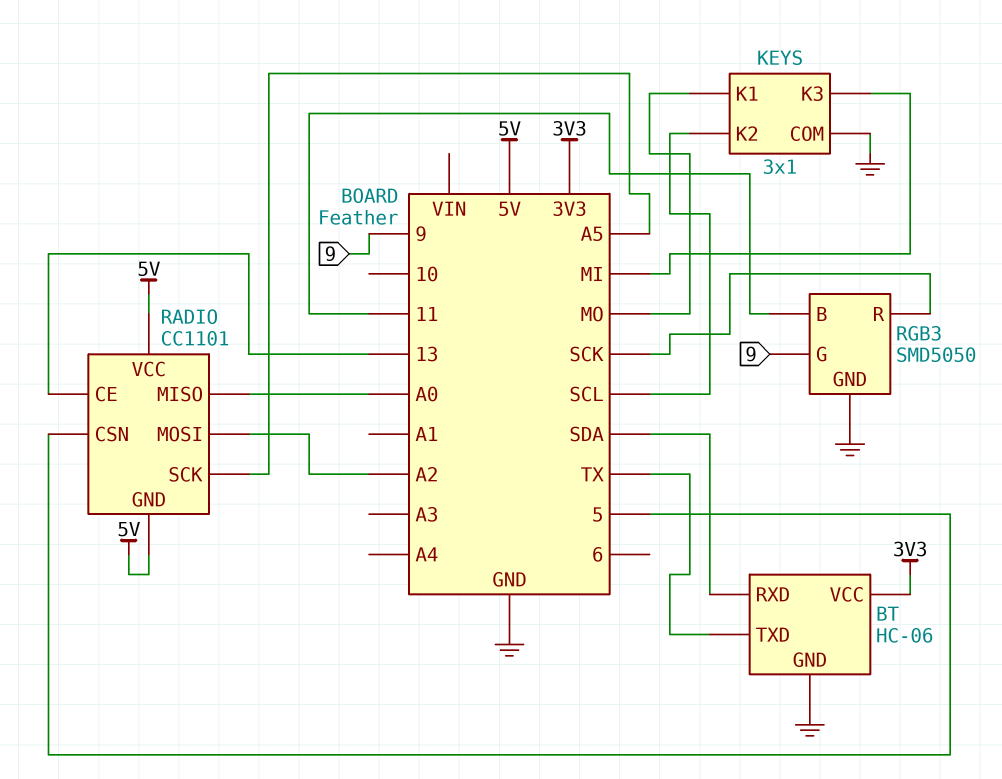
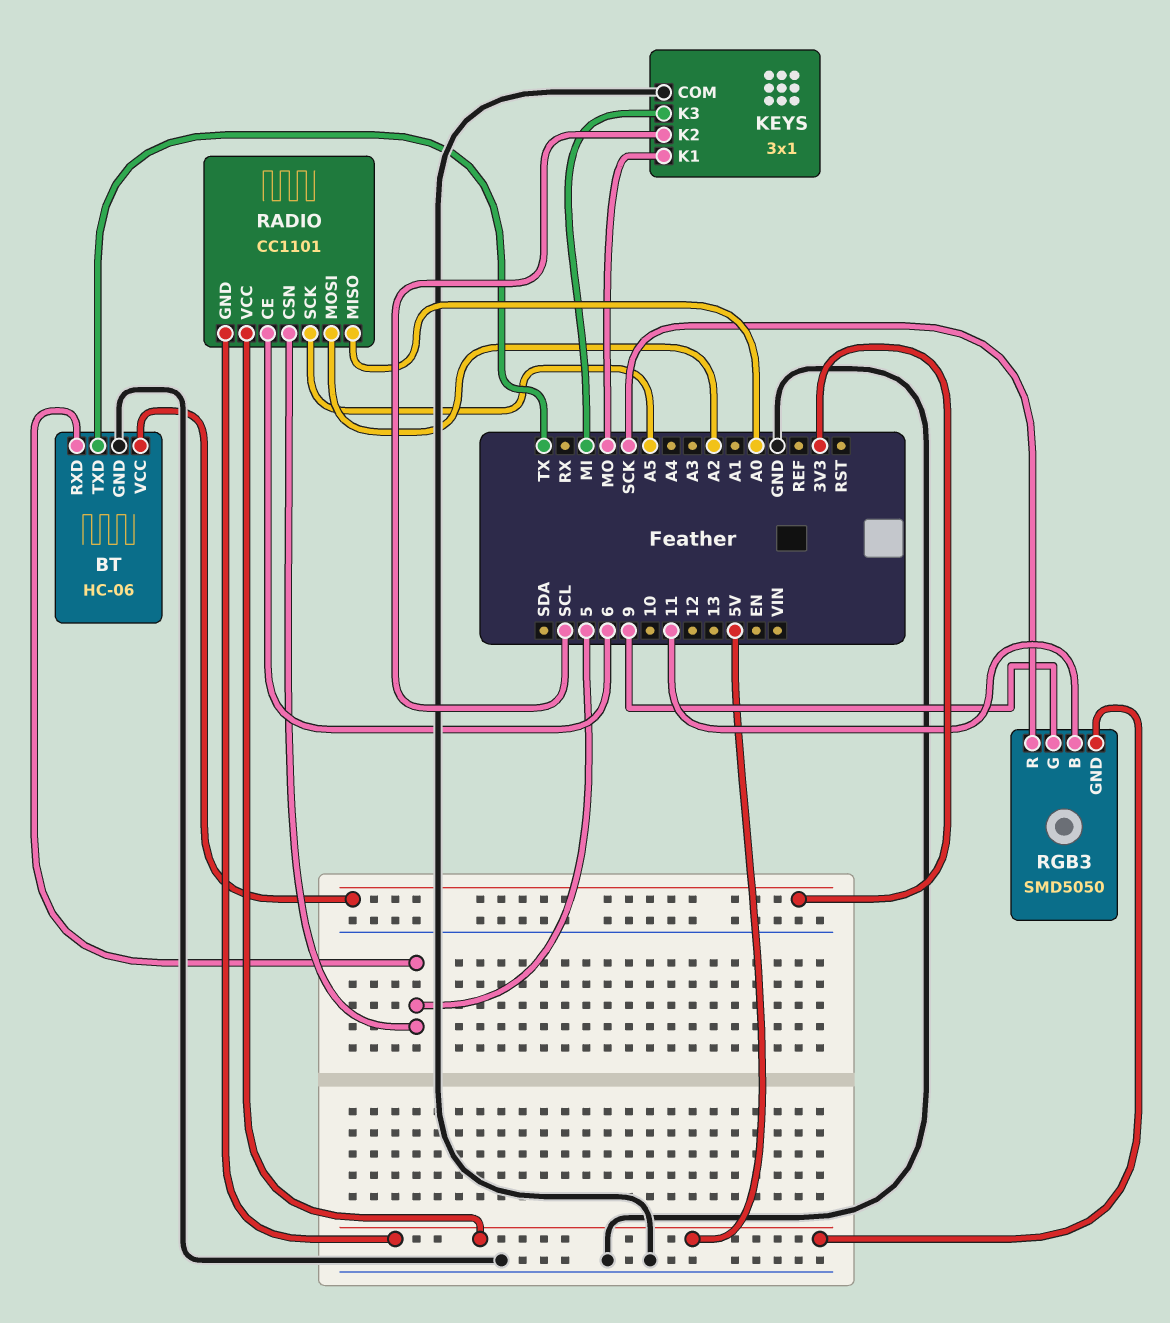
BT pin RXD: SDA -> 5
RADIO pin CE: 13 -> 6
RGB3 pin GND: GND -> 5V

